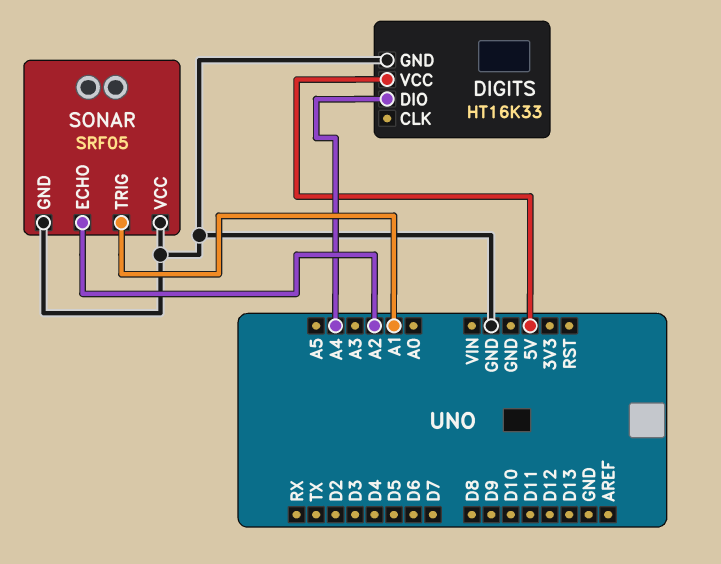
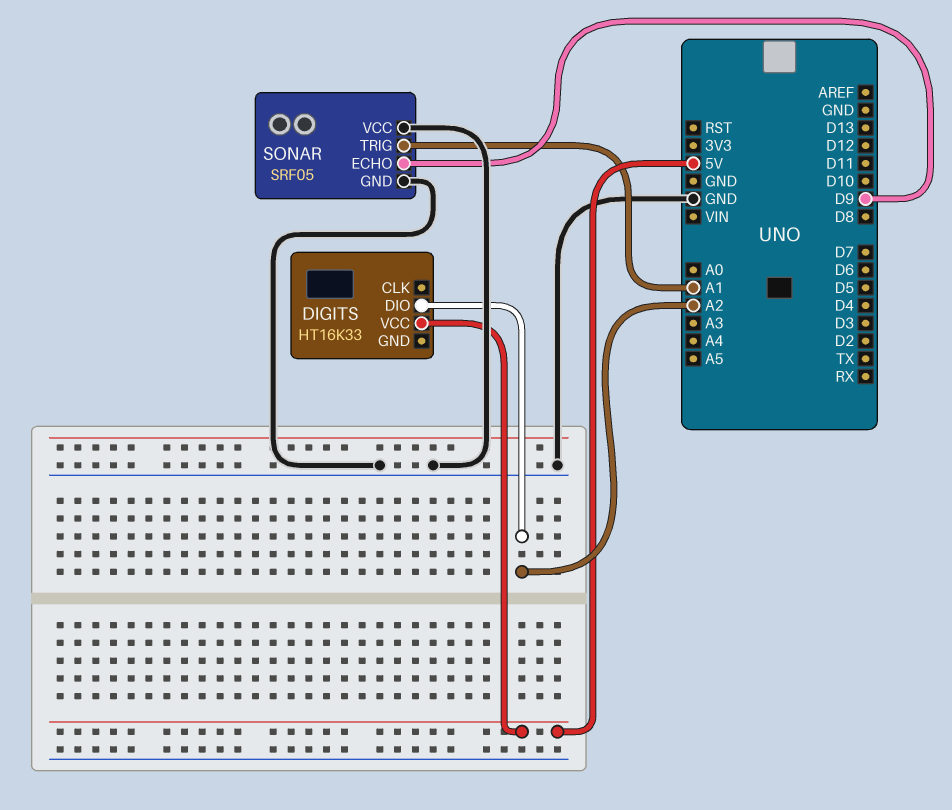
DIGITS pin DIO: A4 -> A2
DIGITS pin GND: GND -> none
SONAR pin ECHO: A2 -> D9

